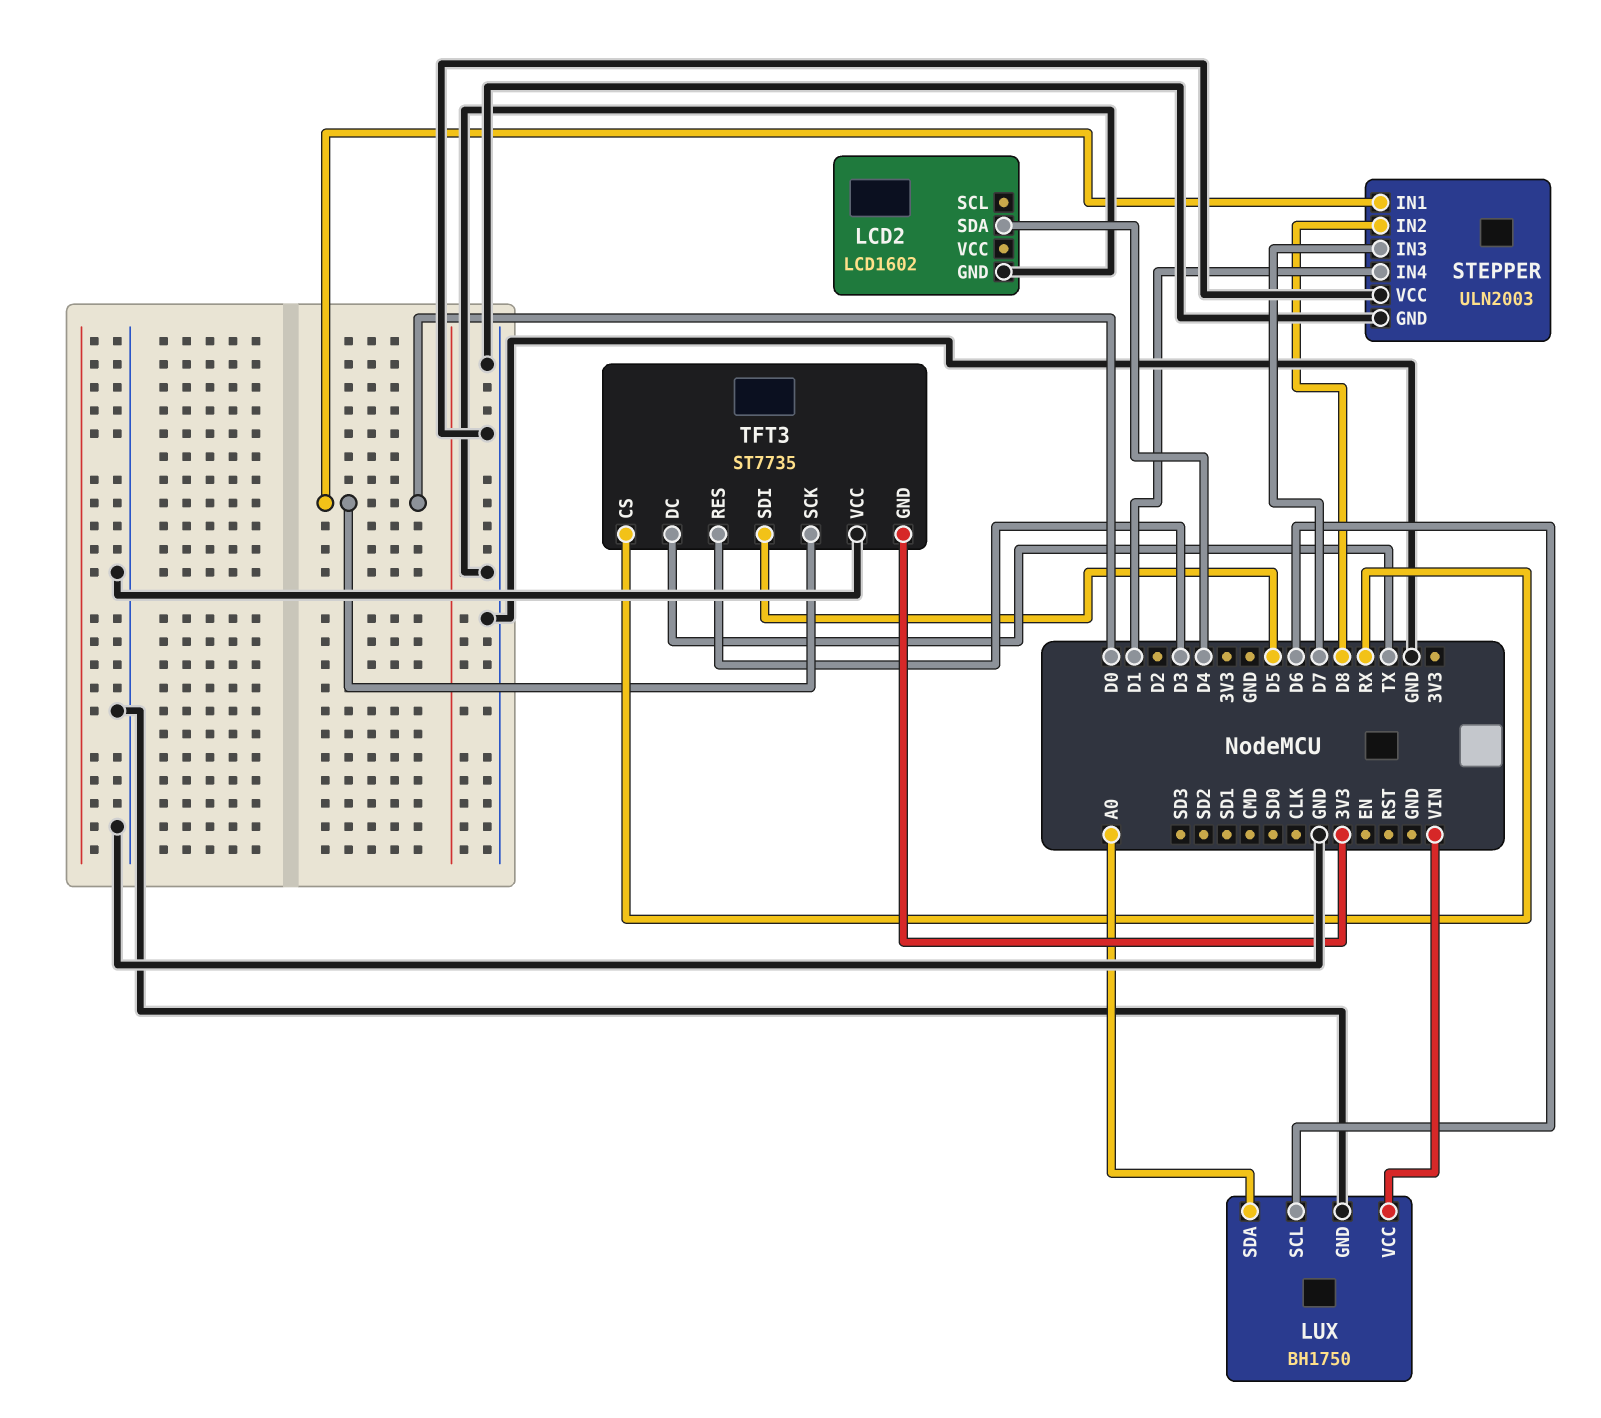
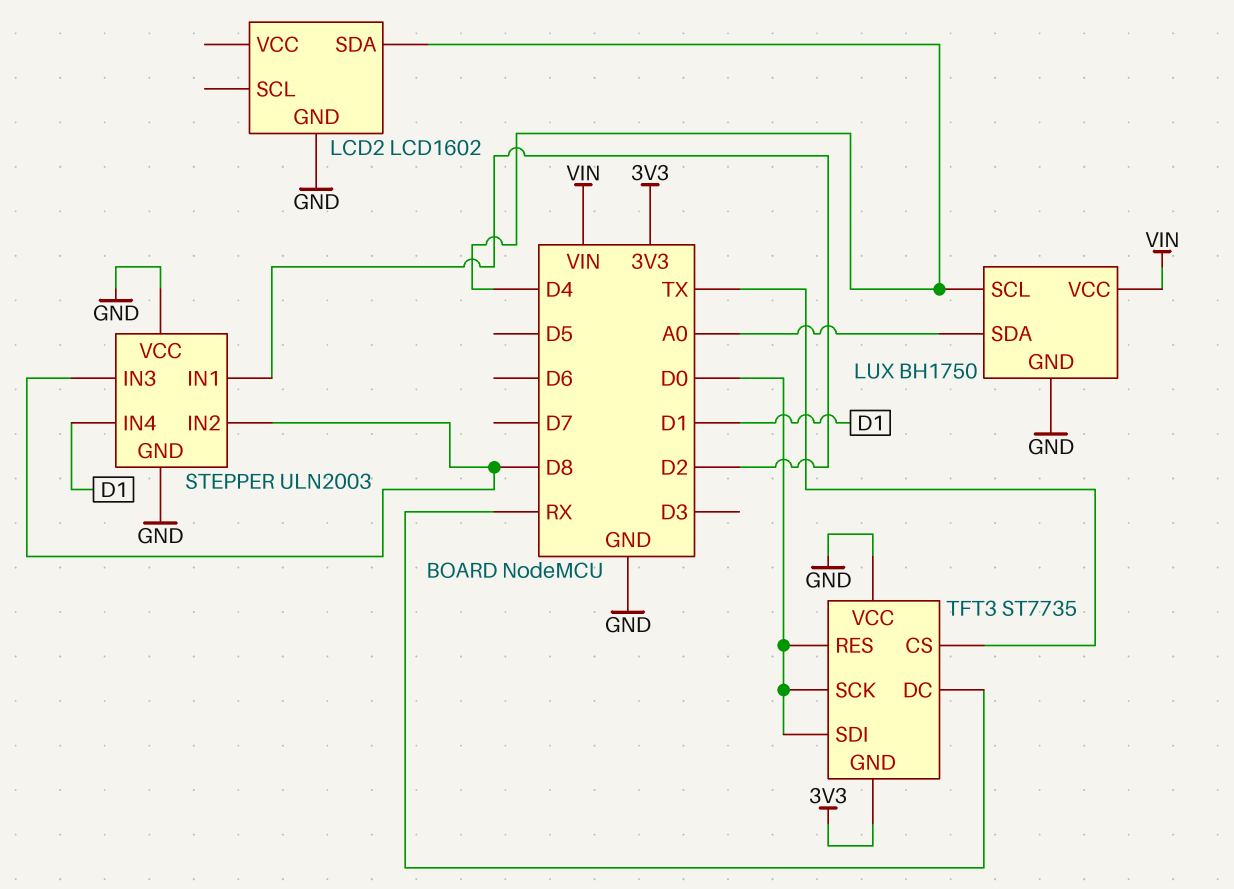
LUX pin SCL: D6 -> D4
STEPPER pin IN1: D0 -> D2
STEPPER pin IN3: D7 -> D8
TFT3 pin CS: RX -> TX
TFT3 pin DC: TX -> RX
TFT3 pin RES: D3 -> D0
TFT3 pin SDI: D5 -> D0

